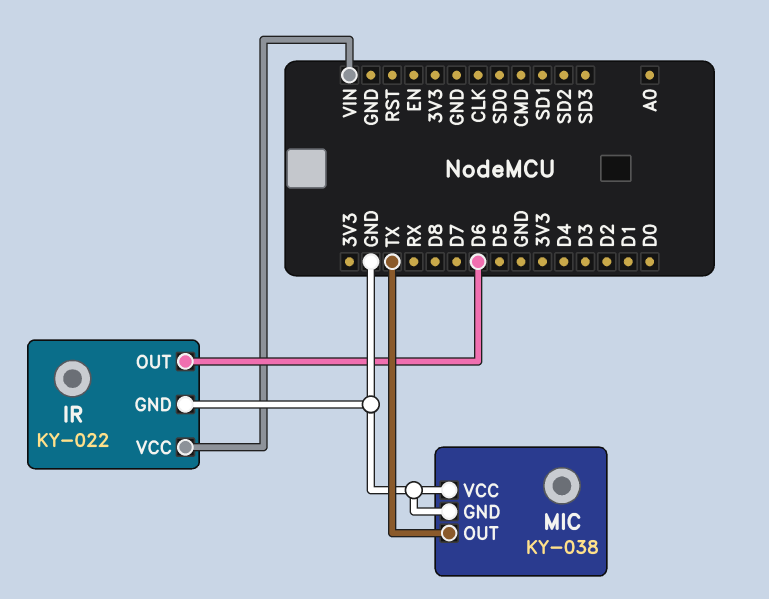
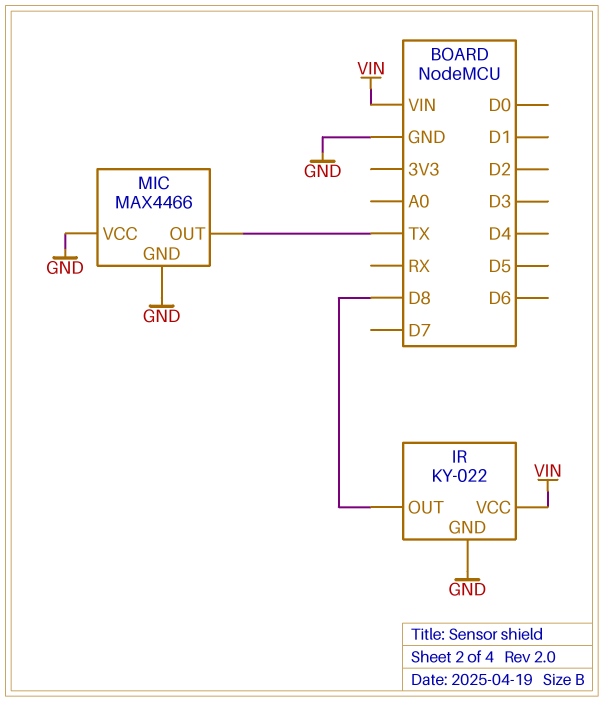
IR pin OUT: D6 -> D8
MIC: KY-038 -> MAX4466

